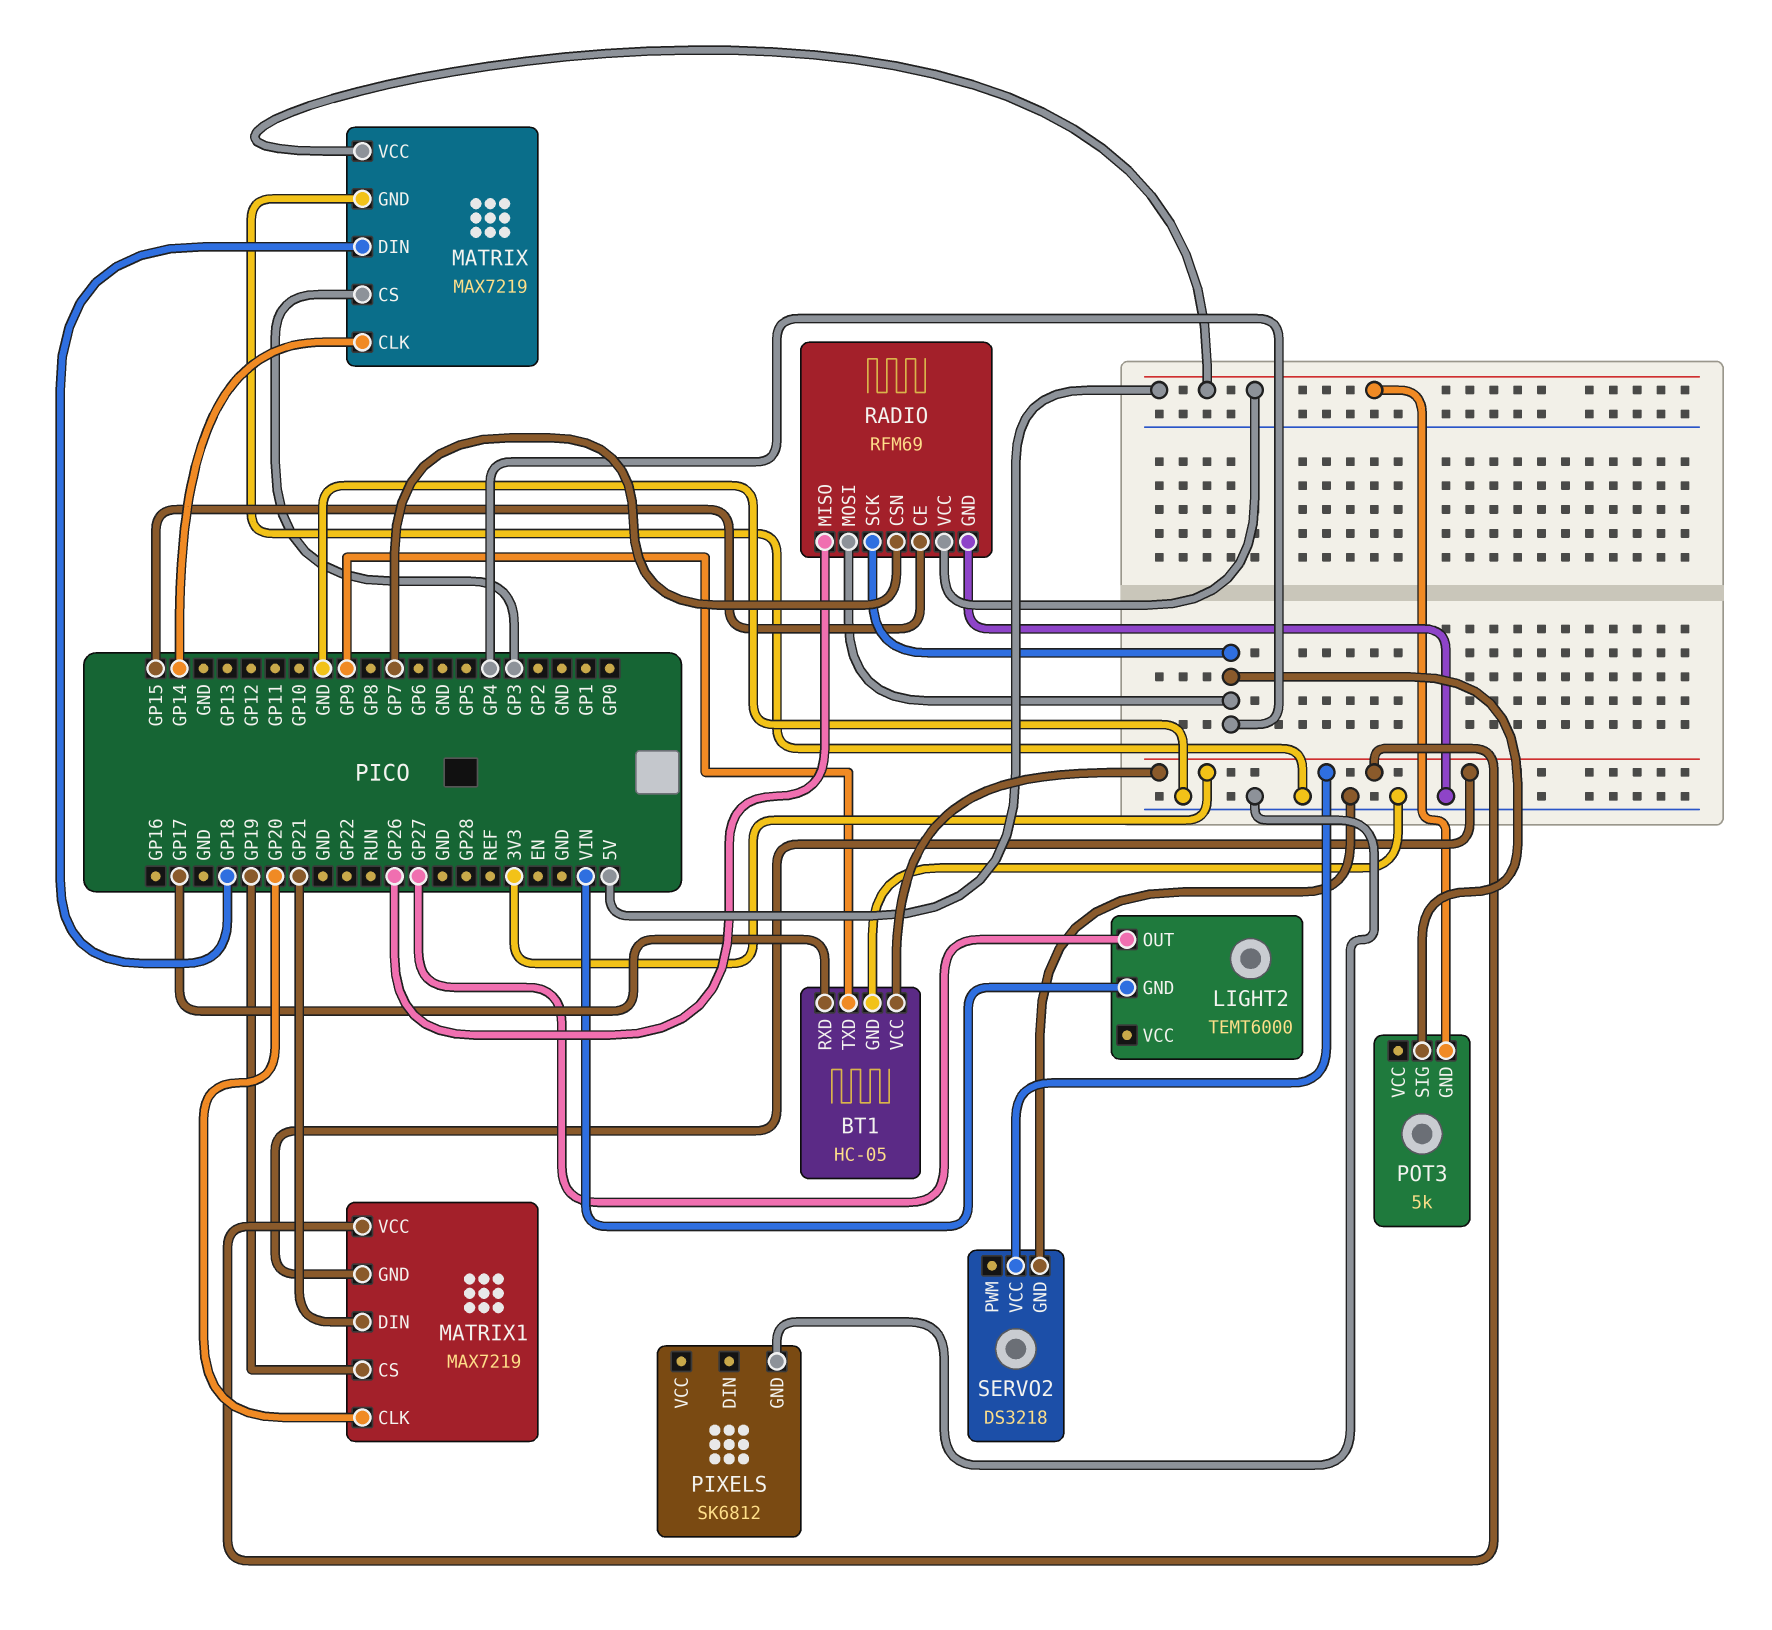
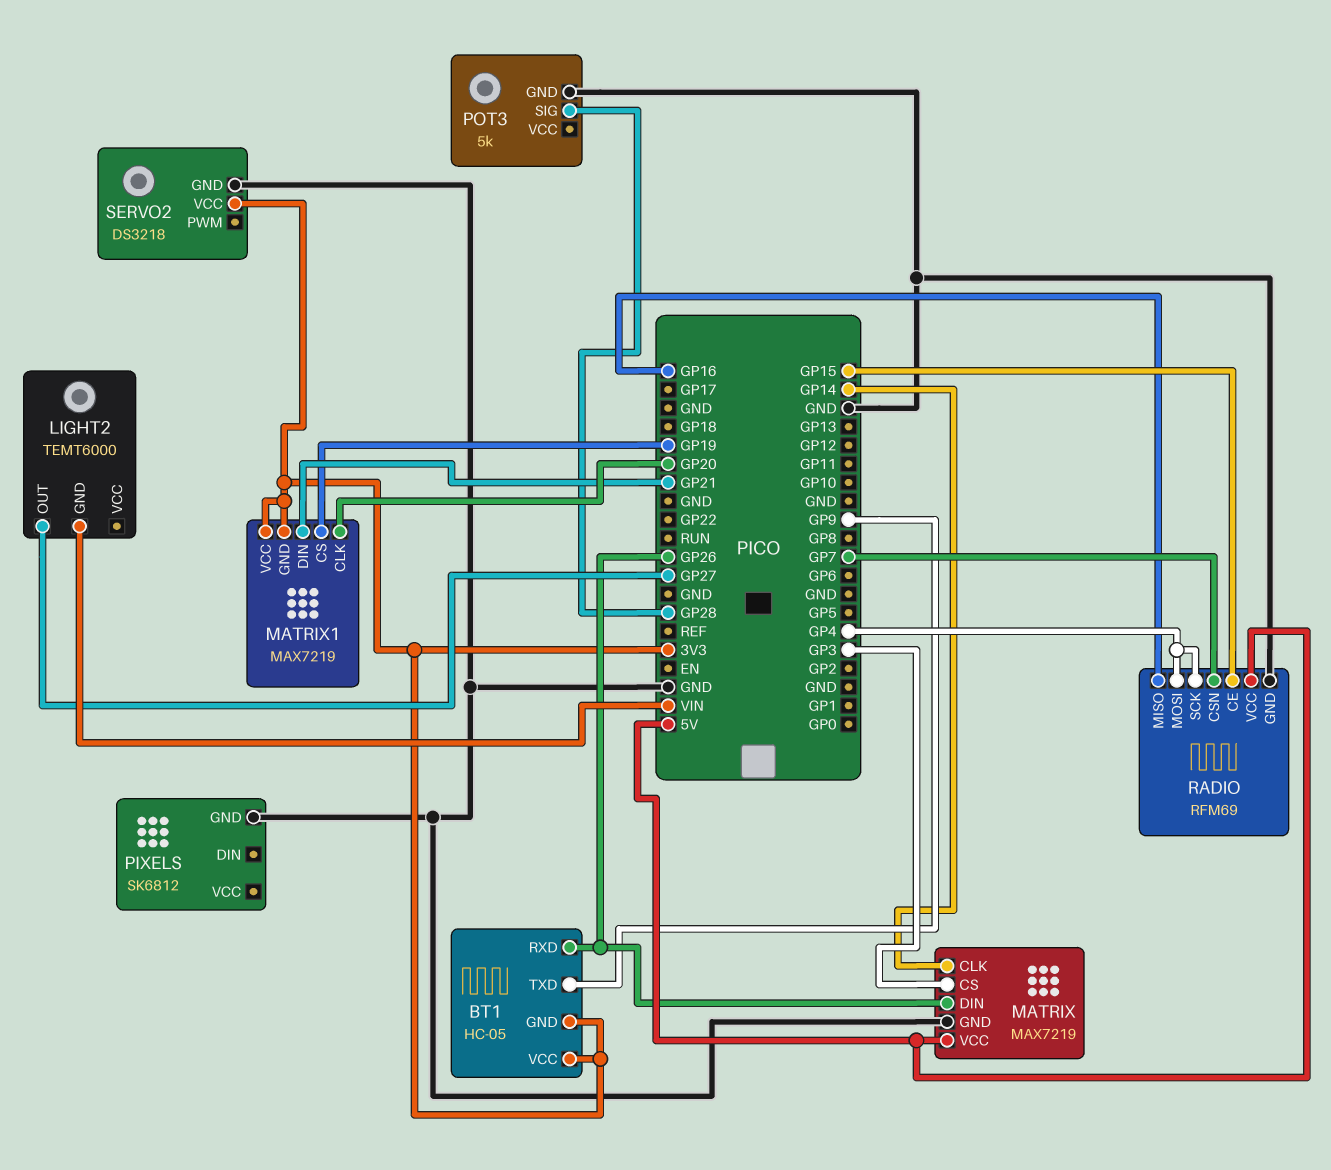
BT1 pin GND: GND -> 3V3
BT1 pin RXD: GP17 -> GP26
MATRIX pin DIN: GP18 -> GP26
POT3 pin GND: 5V -> GND
POT3 pin SIG: GP4 -> GP28
RADIO pin MISO: GP26 -> GP16

